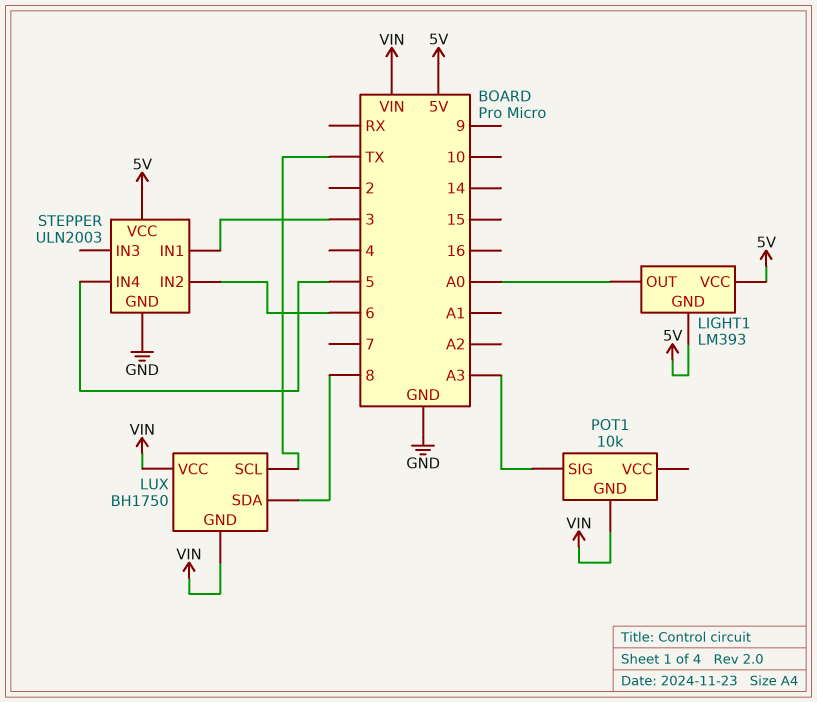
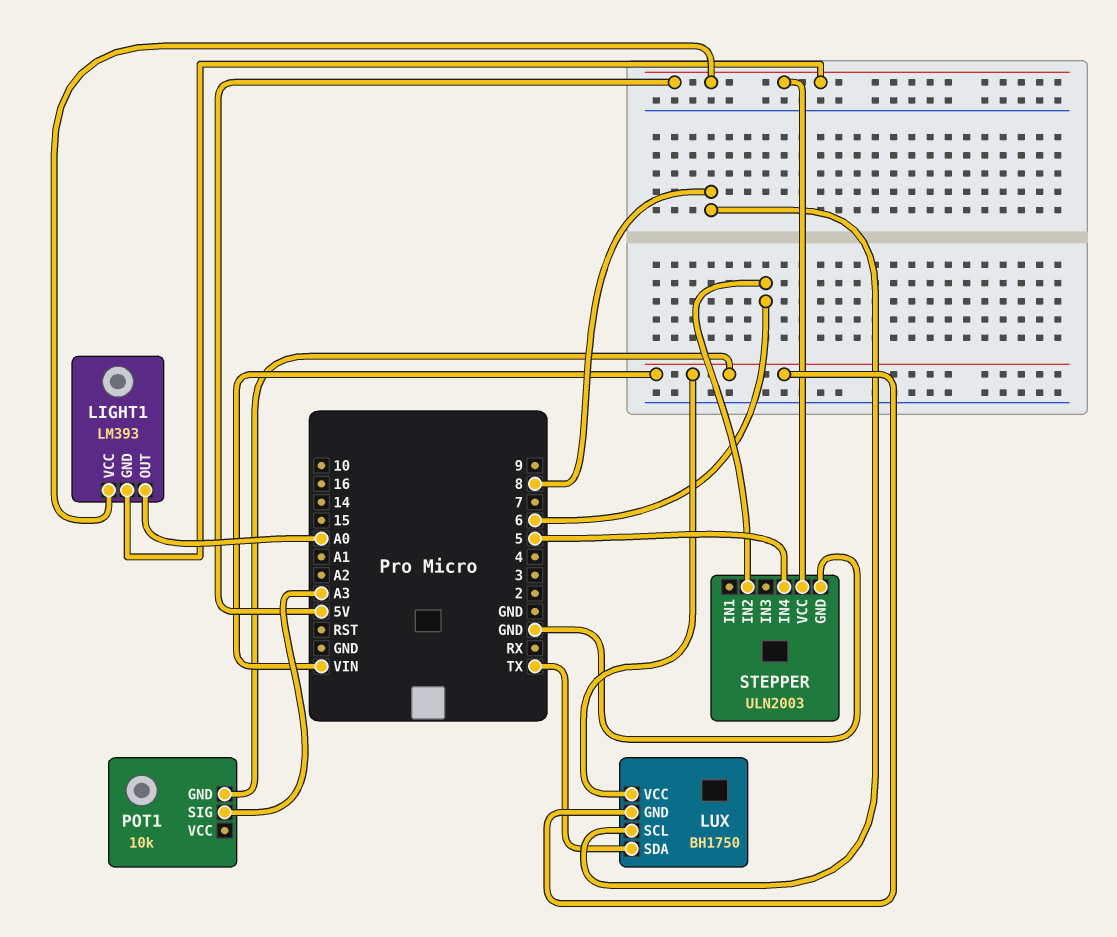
LUX pin SCL: TX -> 8
LUX pin SDA: 8 -> TX
STEPPER pin IN1: 3 -> none

